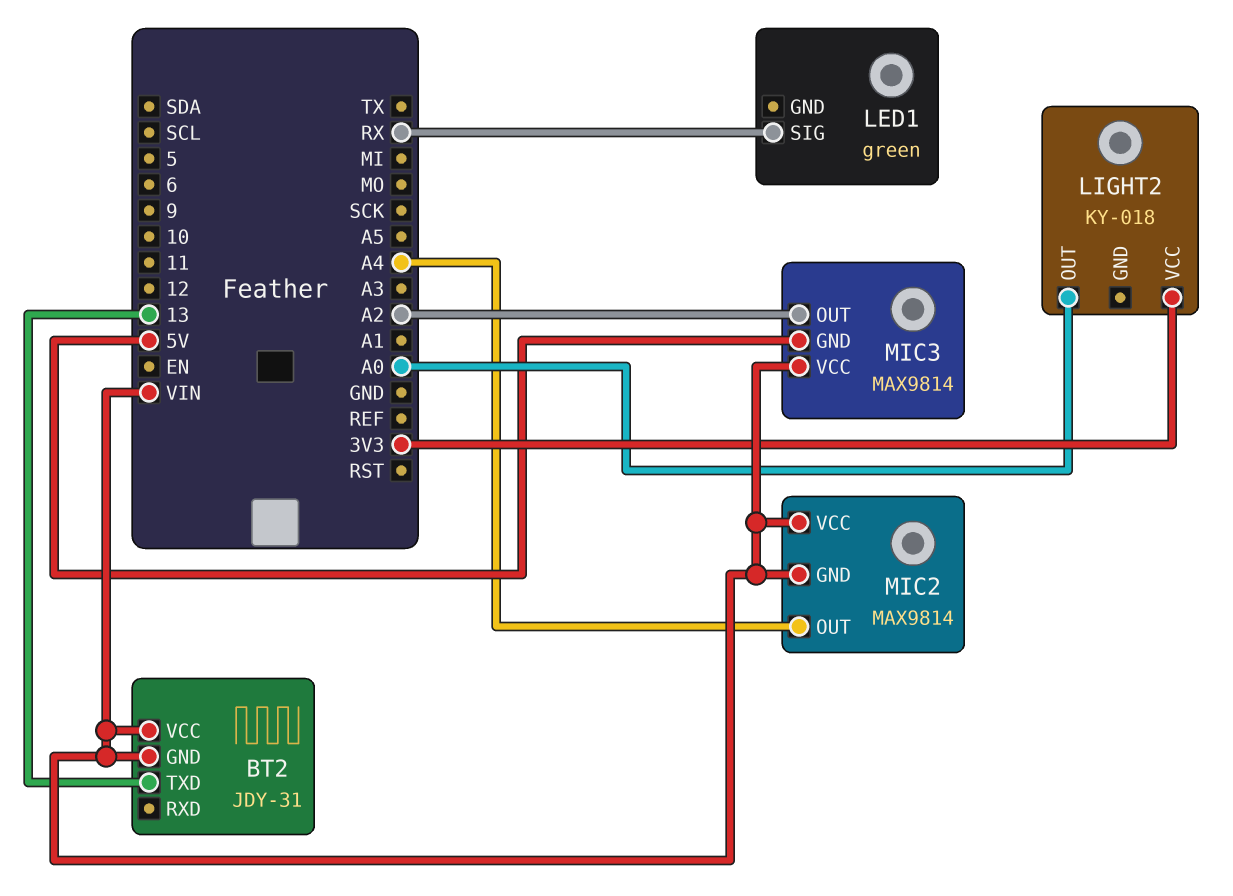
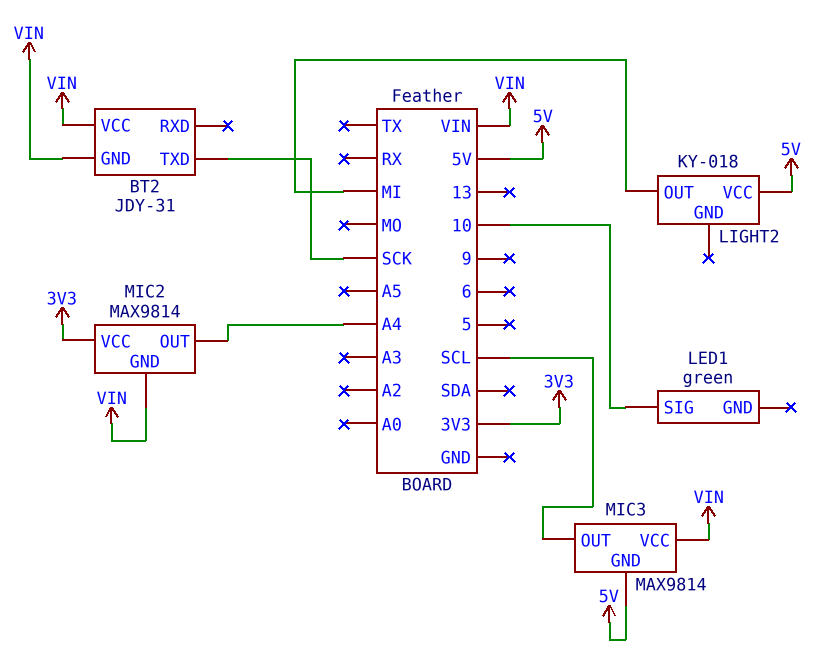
BT2 pin TXD: 13 -> SCK
LED1 pin SIG: RX -> 10
LIGHT2 pin OUT: A0 -> MI
LIGHT2 pin VCC: 3V3 -> 5V
MIC2 pin VCC: VIN -> 3V3
MIC3 pin OUT: A2 -> SCL

